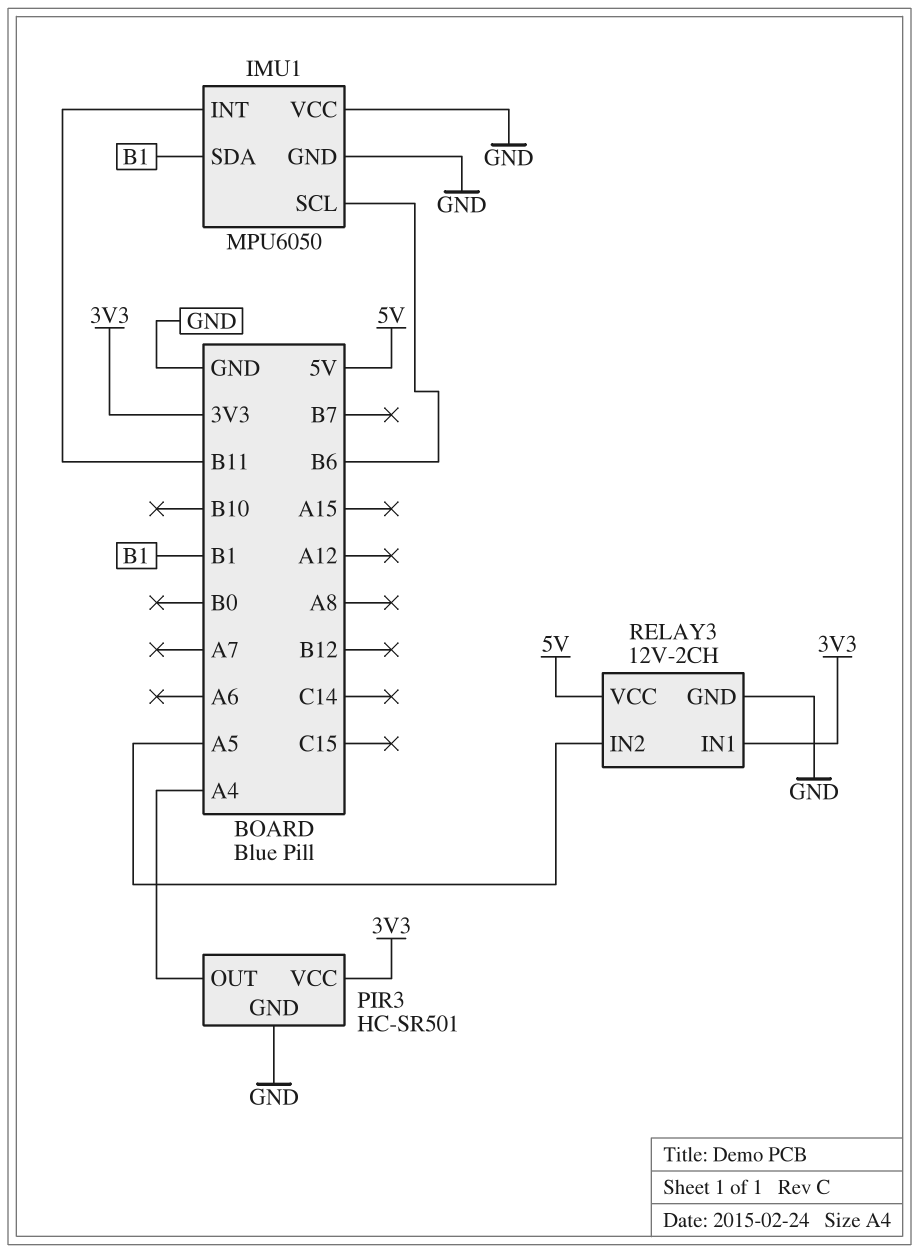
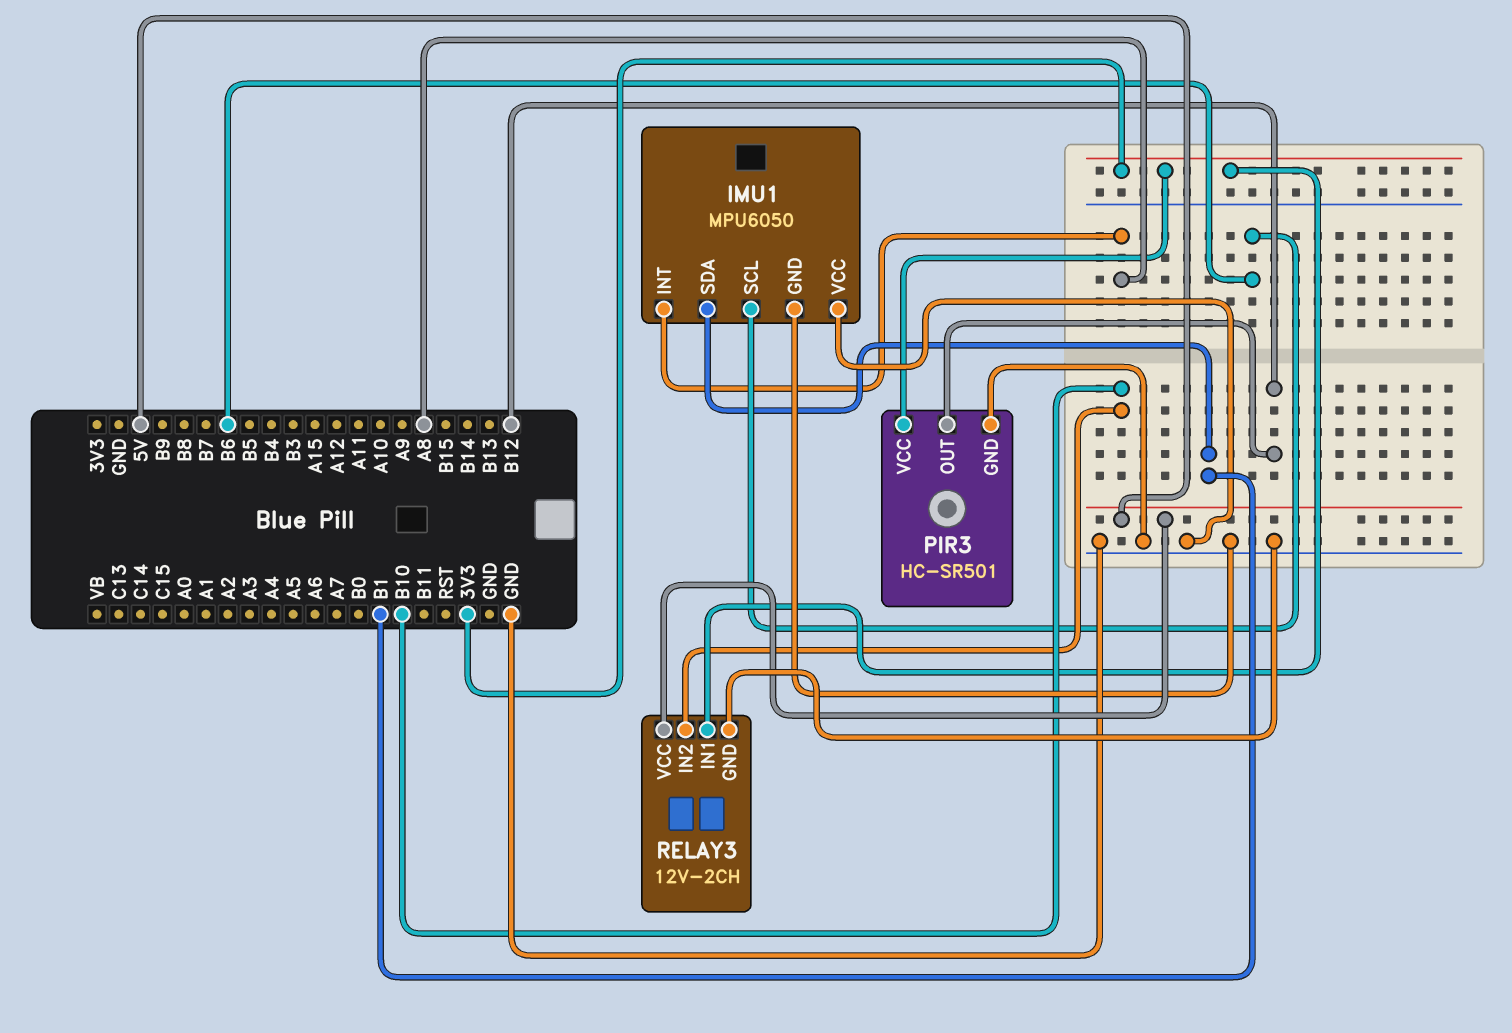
IMU1 pin INT: B11 -> A8
PIR3 pin OUT: A4 -> B12
RELAY3 pin IN2: A5 -> B10

